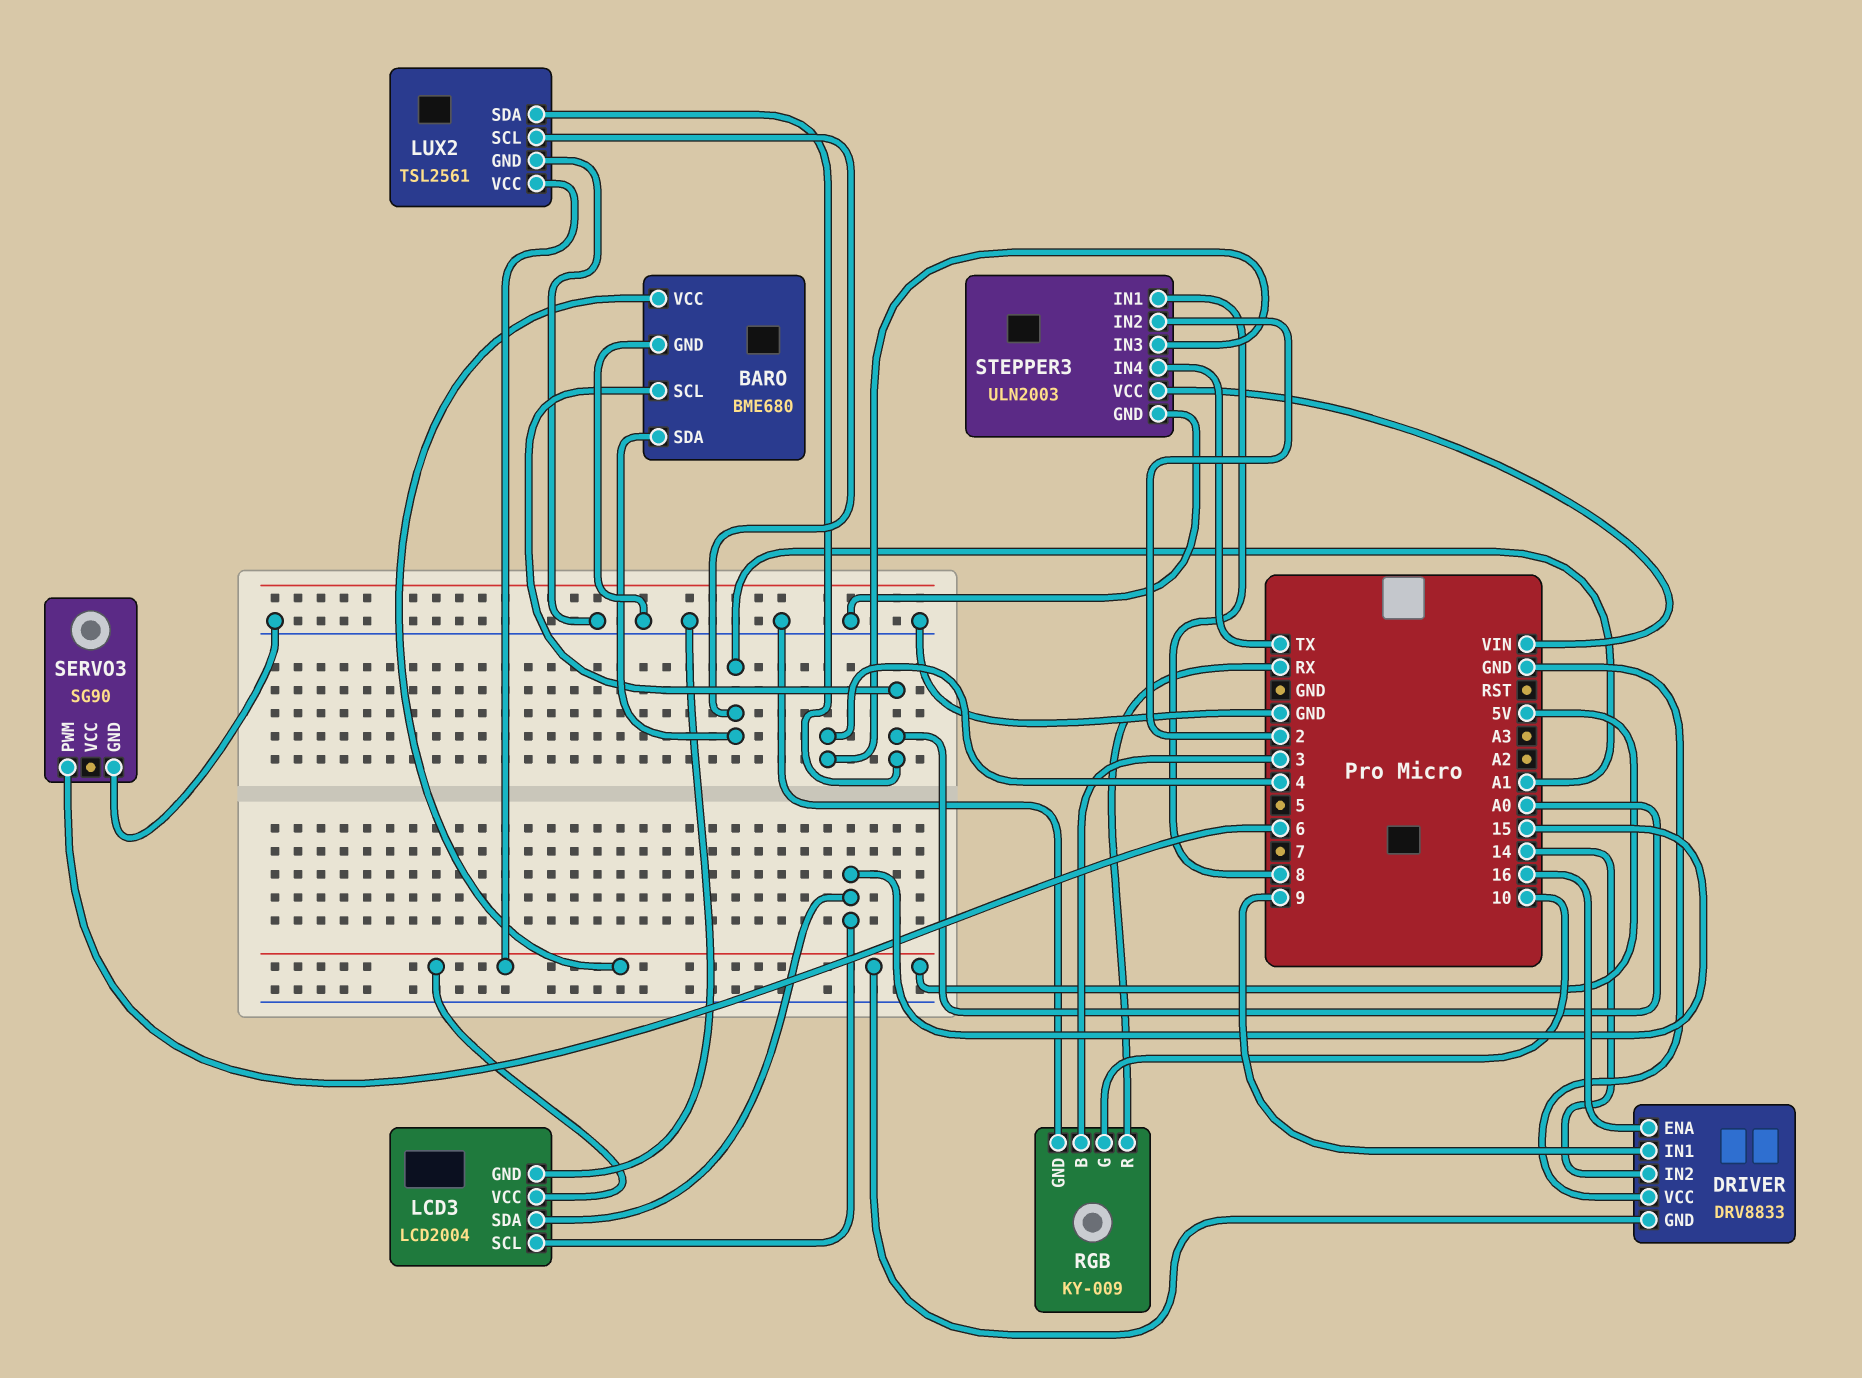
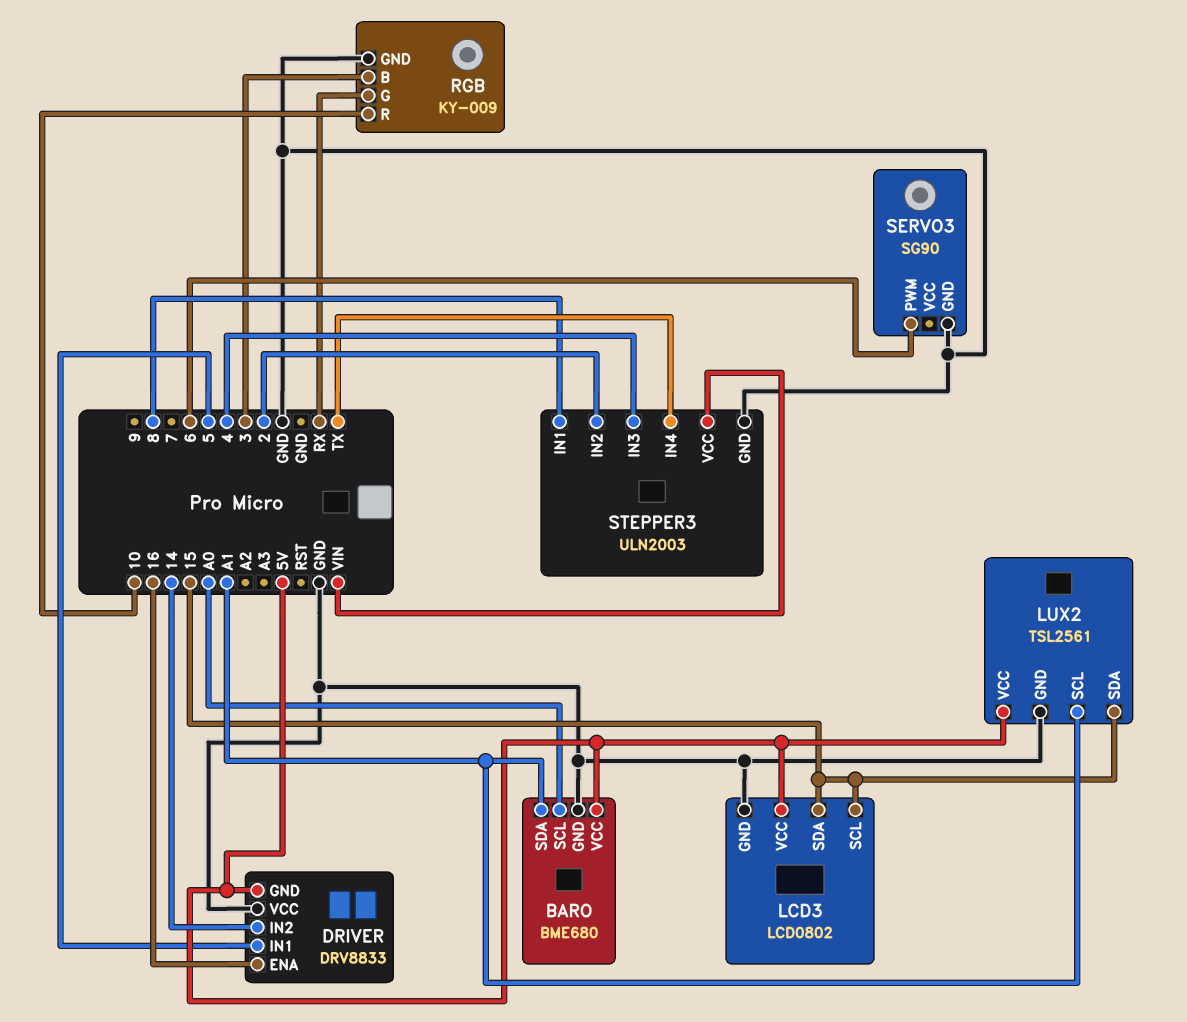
DRIVER pin IN1: 9 -> 5
LCD3: LCD2004 -> LCD0802
LUX2 pin SDA: A0 -> 15
RGB pin G: 10 -> RX
RGB pin R: RX -> 10

